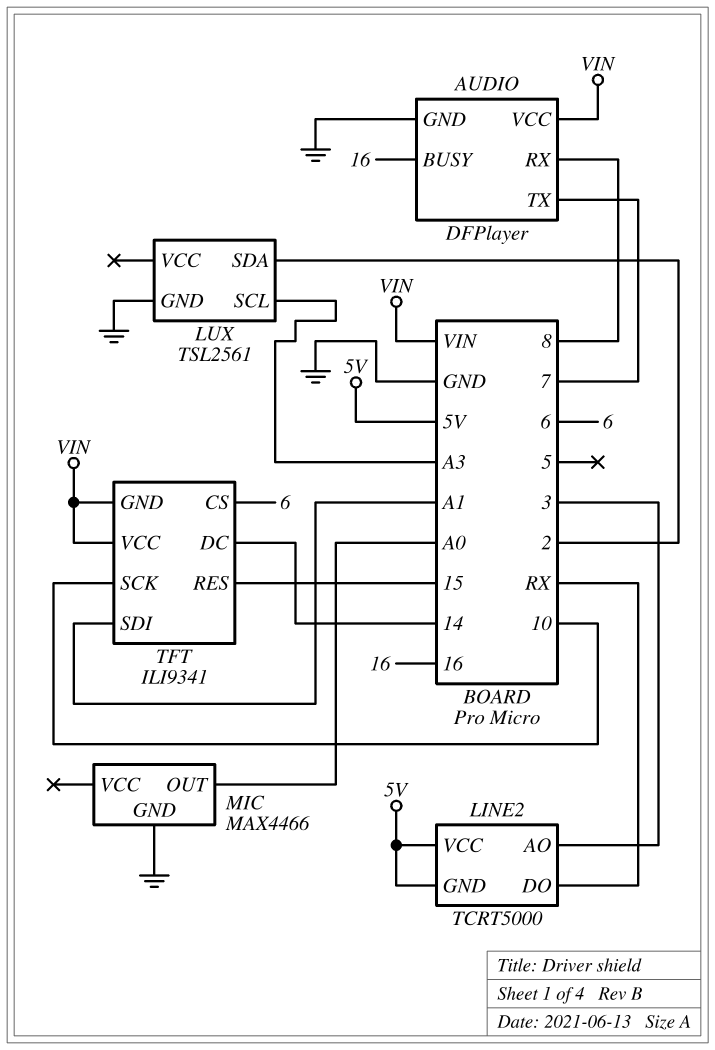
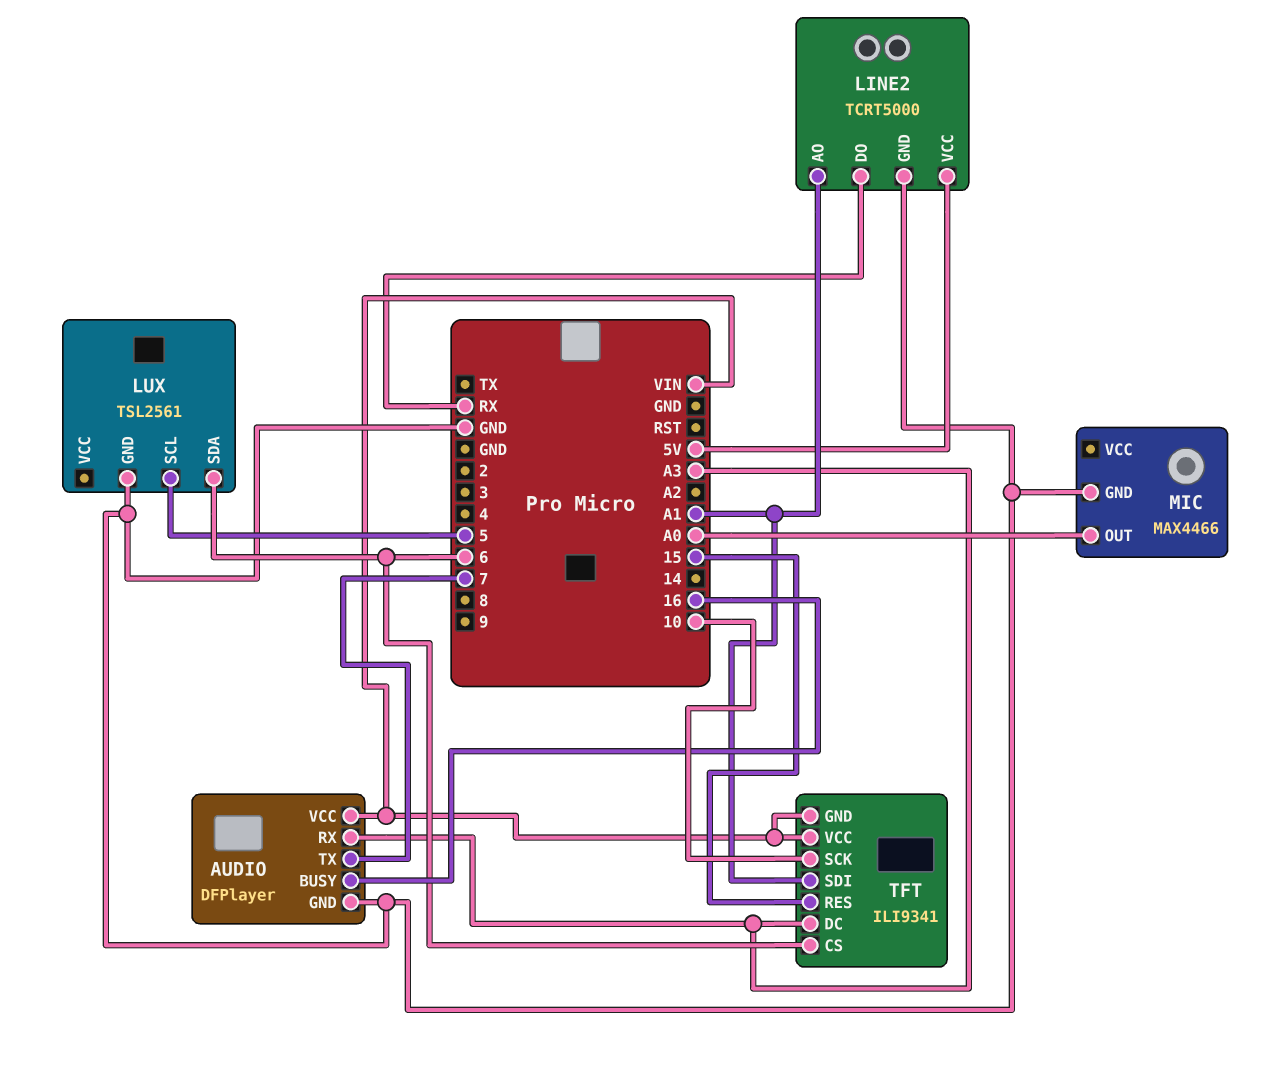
AUDIO pin RX: 8 -> A3
LINE2 pin AO: 3 -> A1
LINE2 pin GND: 5V -> GND
LUX pin SCL: A3 -> 5
LUX pin SDA: 2 -> 6
TFT pin DC: 14 -> A3

